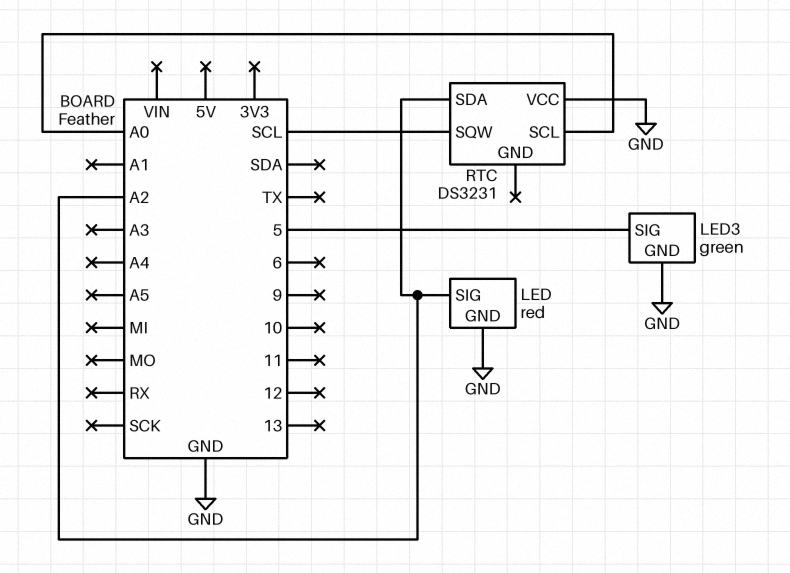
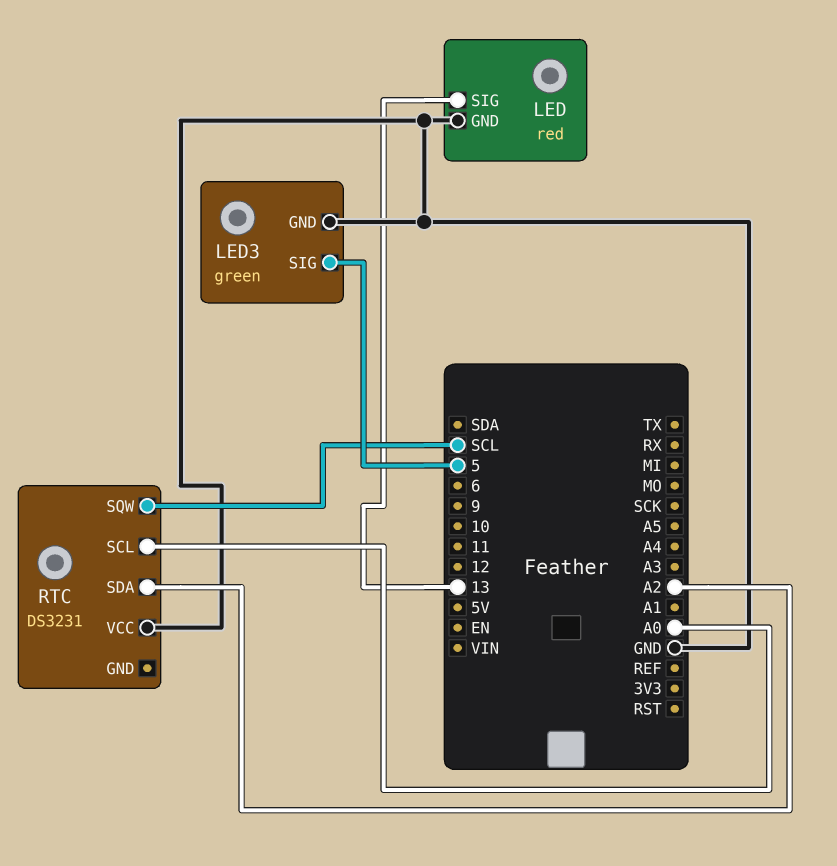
LED pin SIG: A2 -> 13

